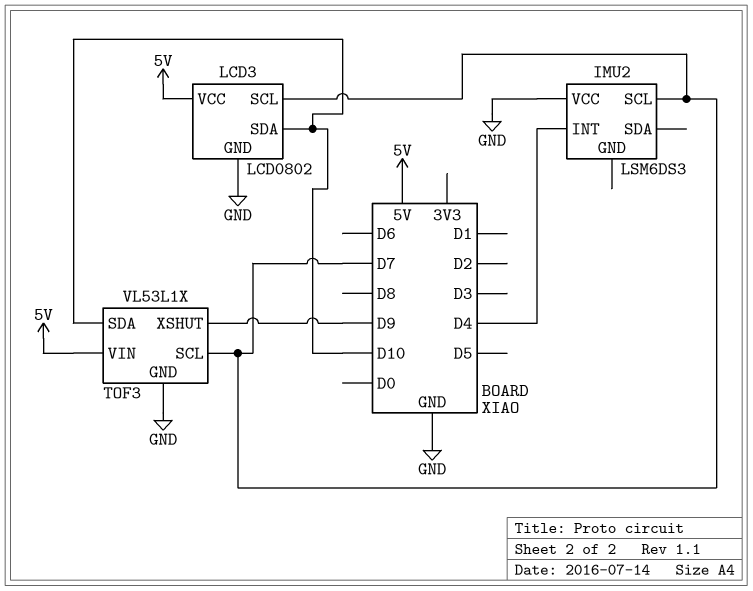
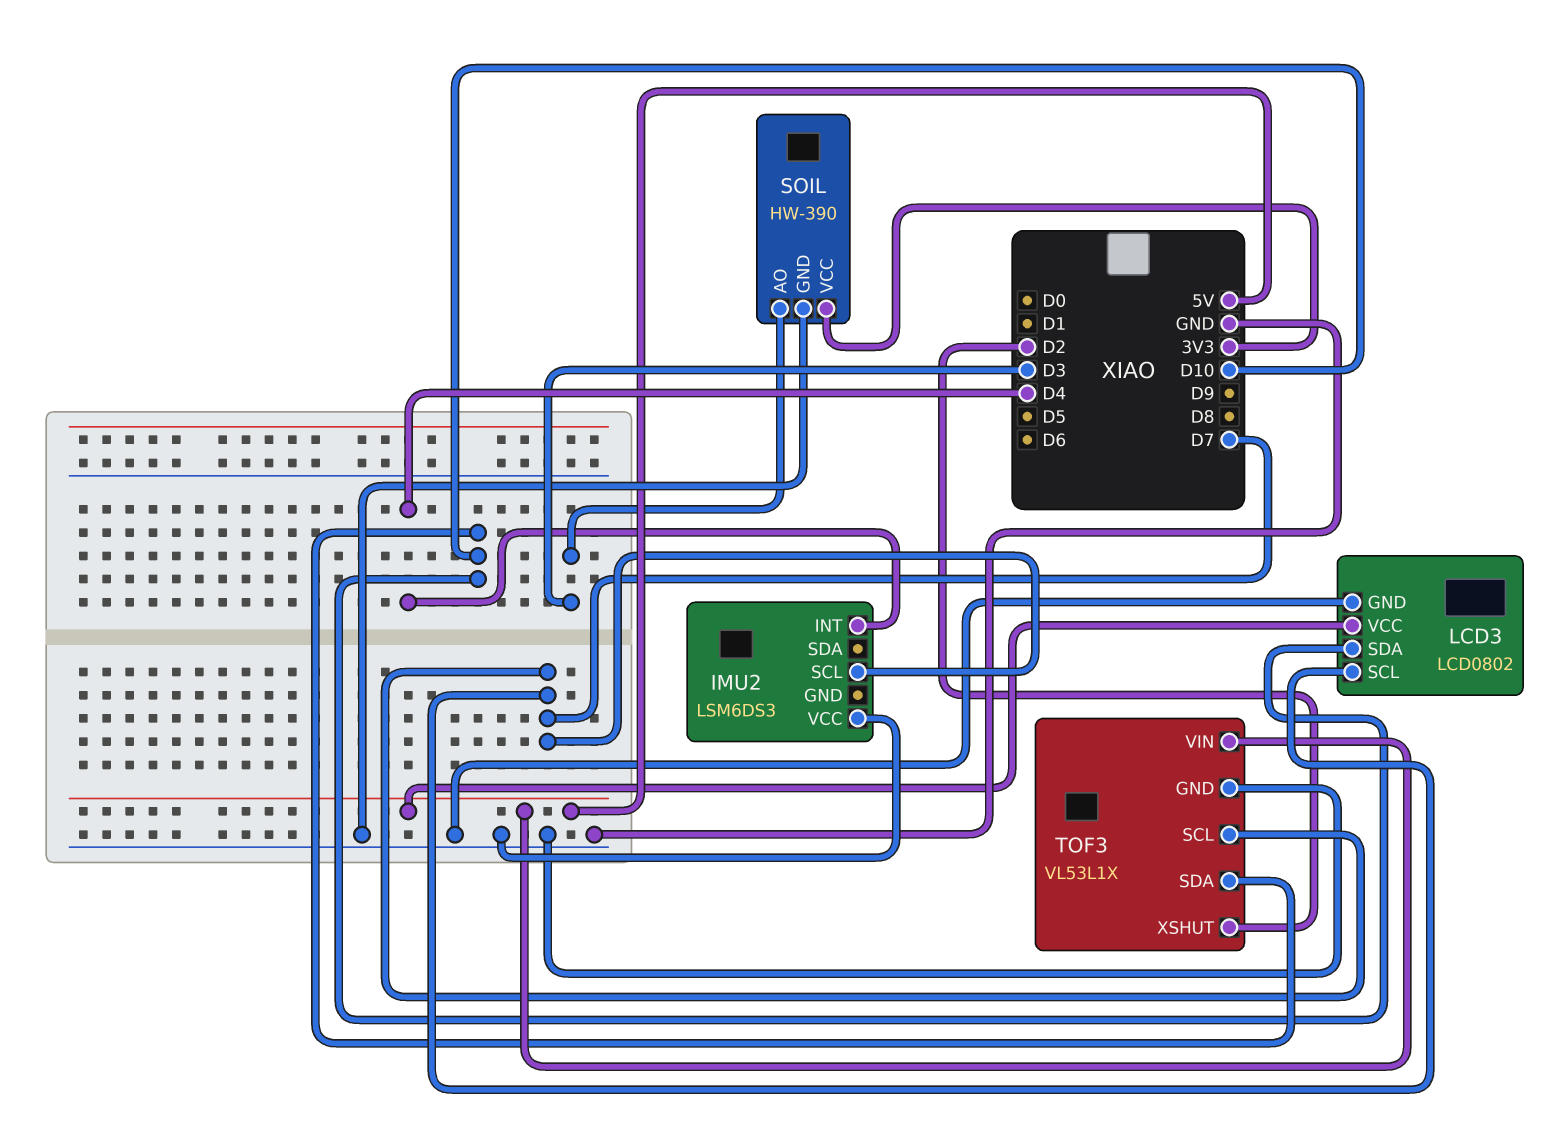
SOIL: none -> HW-390
SOIL pin AO: none -> D3
SOIL pin GND: none -> GND
SOIL pin VCC: none -> 3V3
TOF3 pin XSHUT: D9 -> D2

